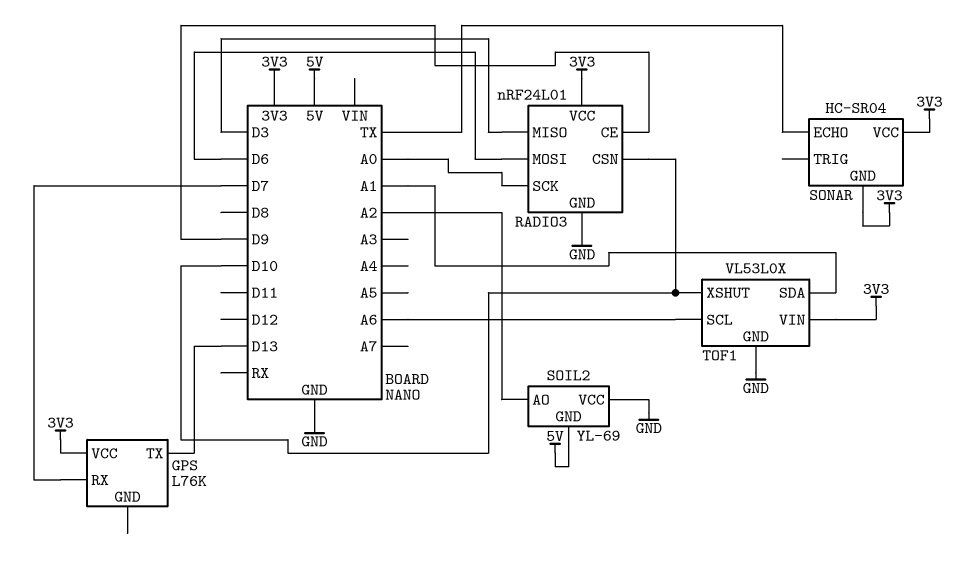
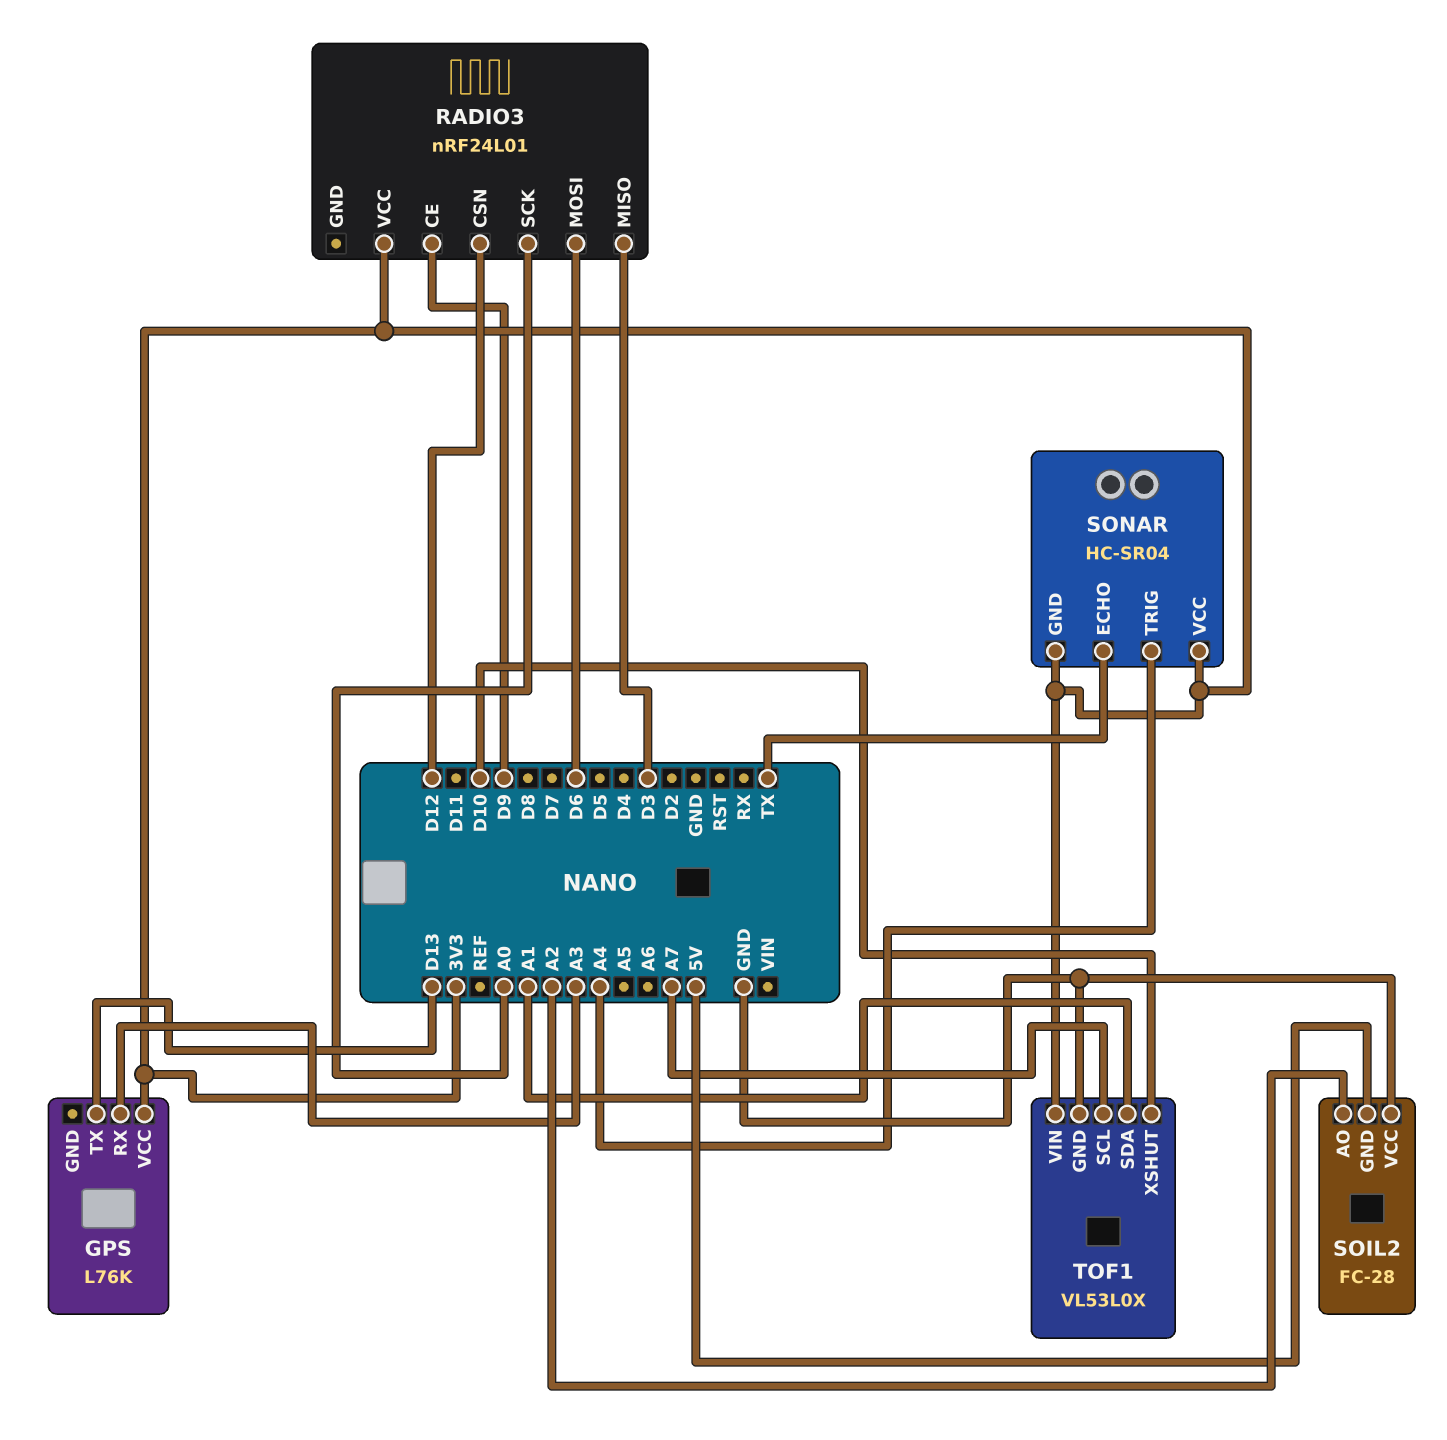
GPS pin RX: D7 -> A3
RADIO3 pin CSN: D10 -> D12
RADIO3 pin GND: GND -> none
SOIL2: YL-69 -> FC-28
SONAR pin TRIG: none -> A4
TOF1 pin SCL: A6 -> A7

